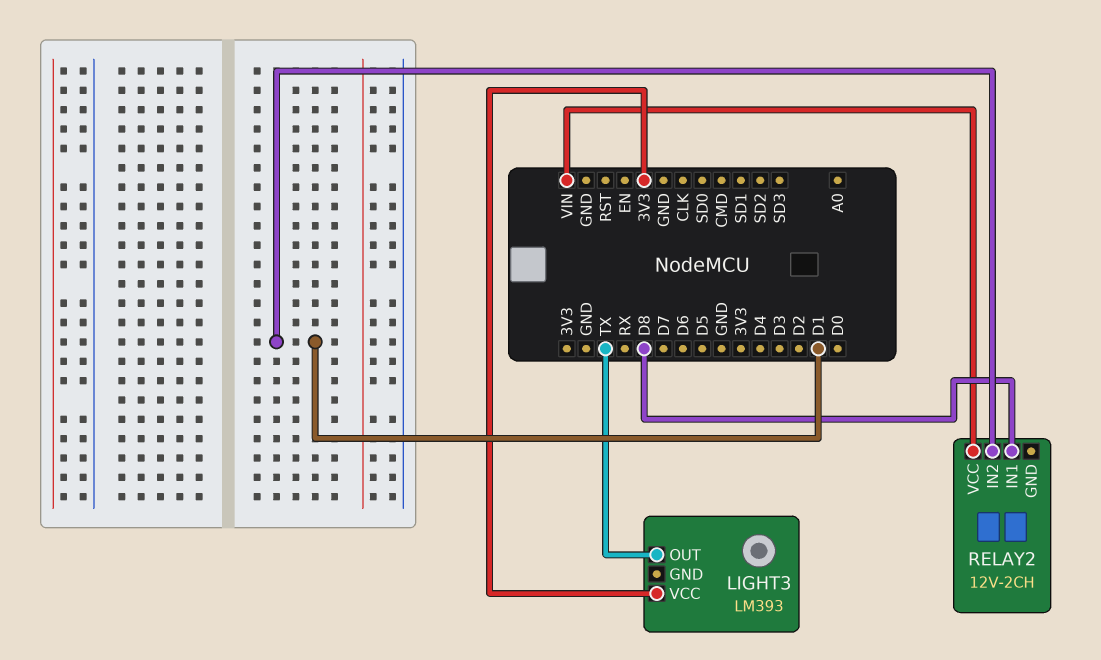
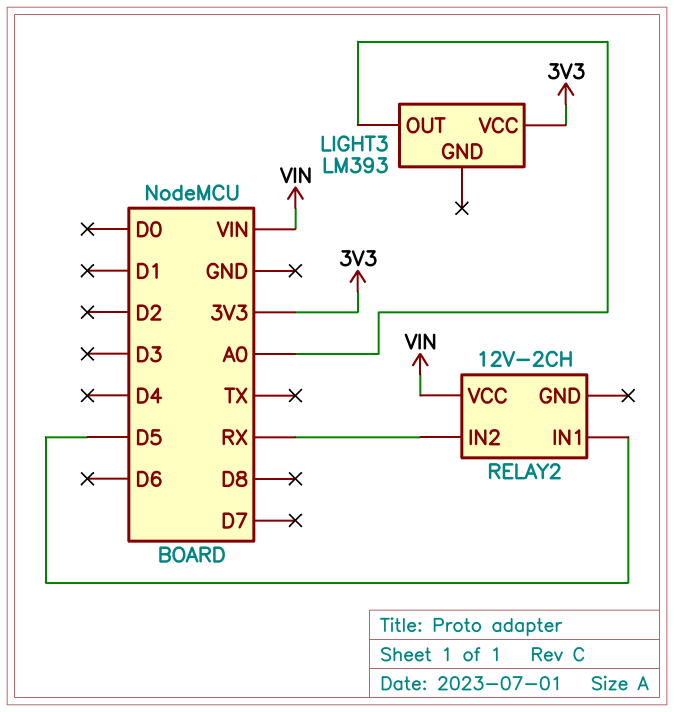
LIGHT3 pin OUT: TX -> A0
RELAY2 pin IN1: D8 -> D5
RELAY2 pin IN2: D1 -> RX

